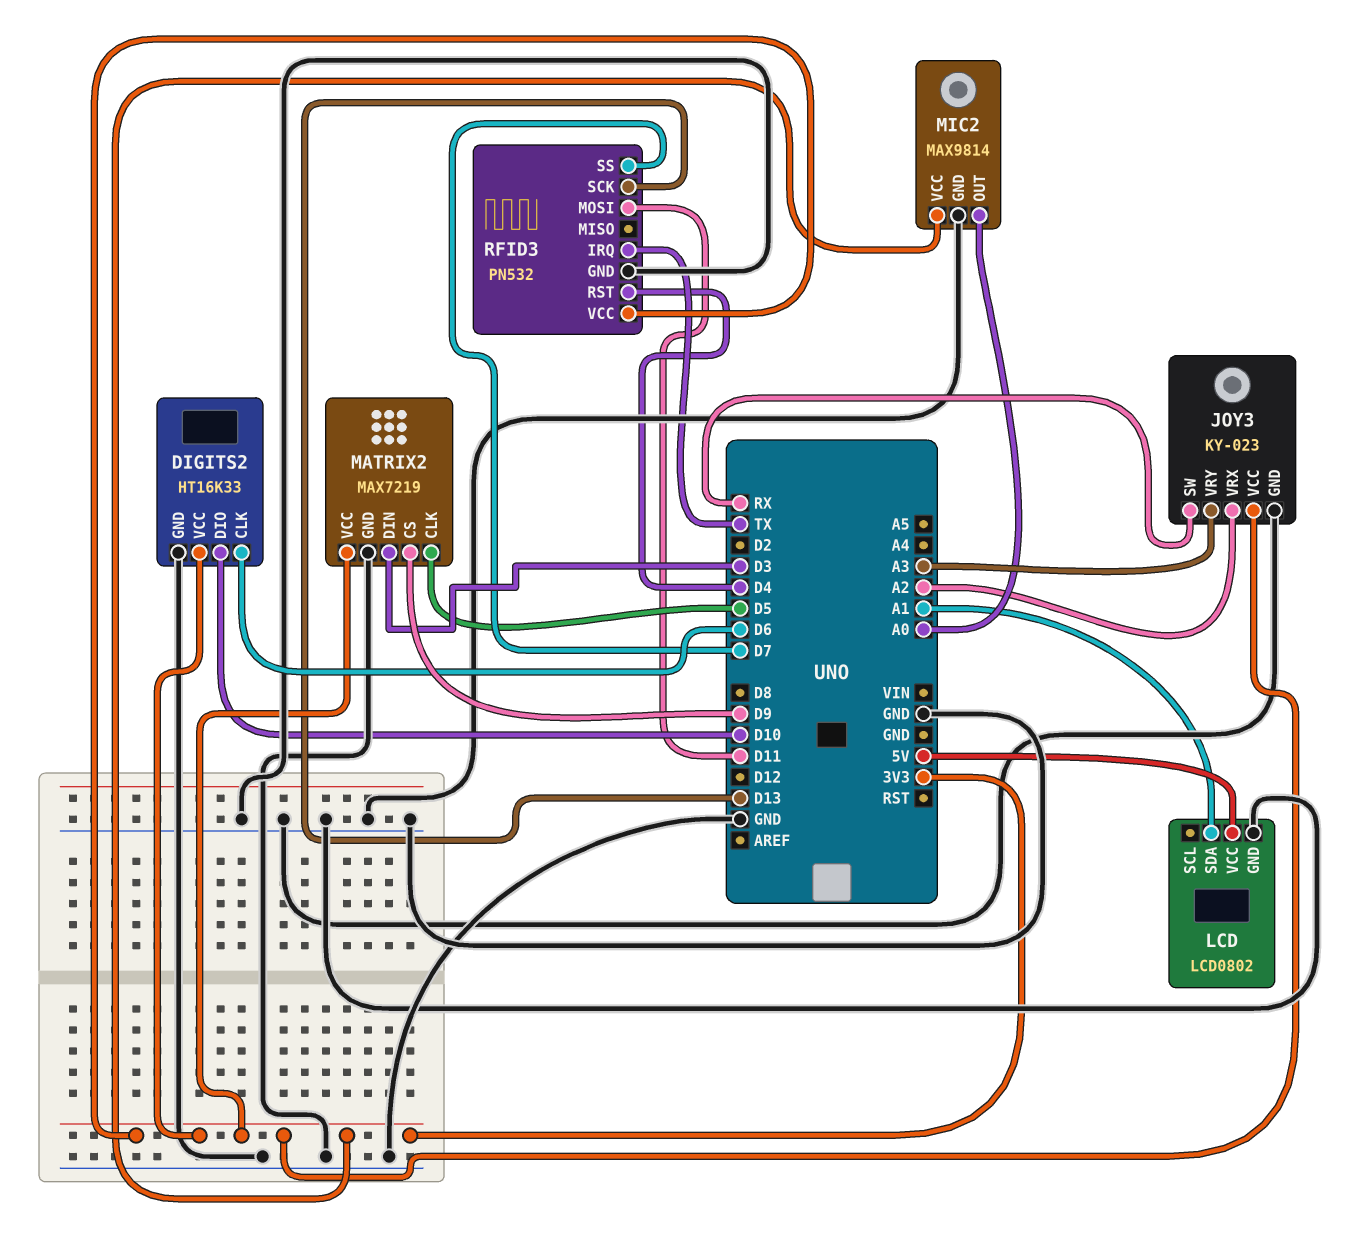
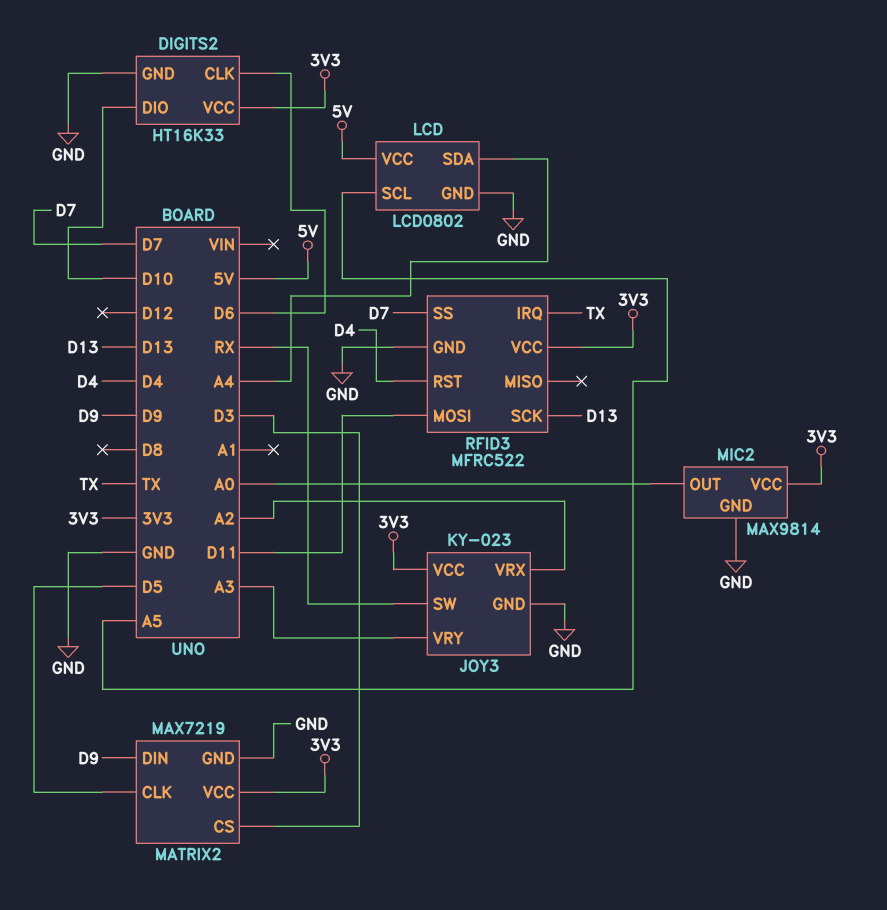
LCD pin SCL: none -> A5
LCD pin SDA: A1 -> A4
MATRIX2 pin CS: D9 -> D3
MATRIX2 pin DIN: D3 -> D9
RFID3: PN532 -> MFRC522

